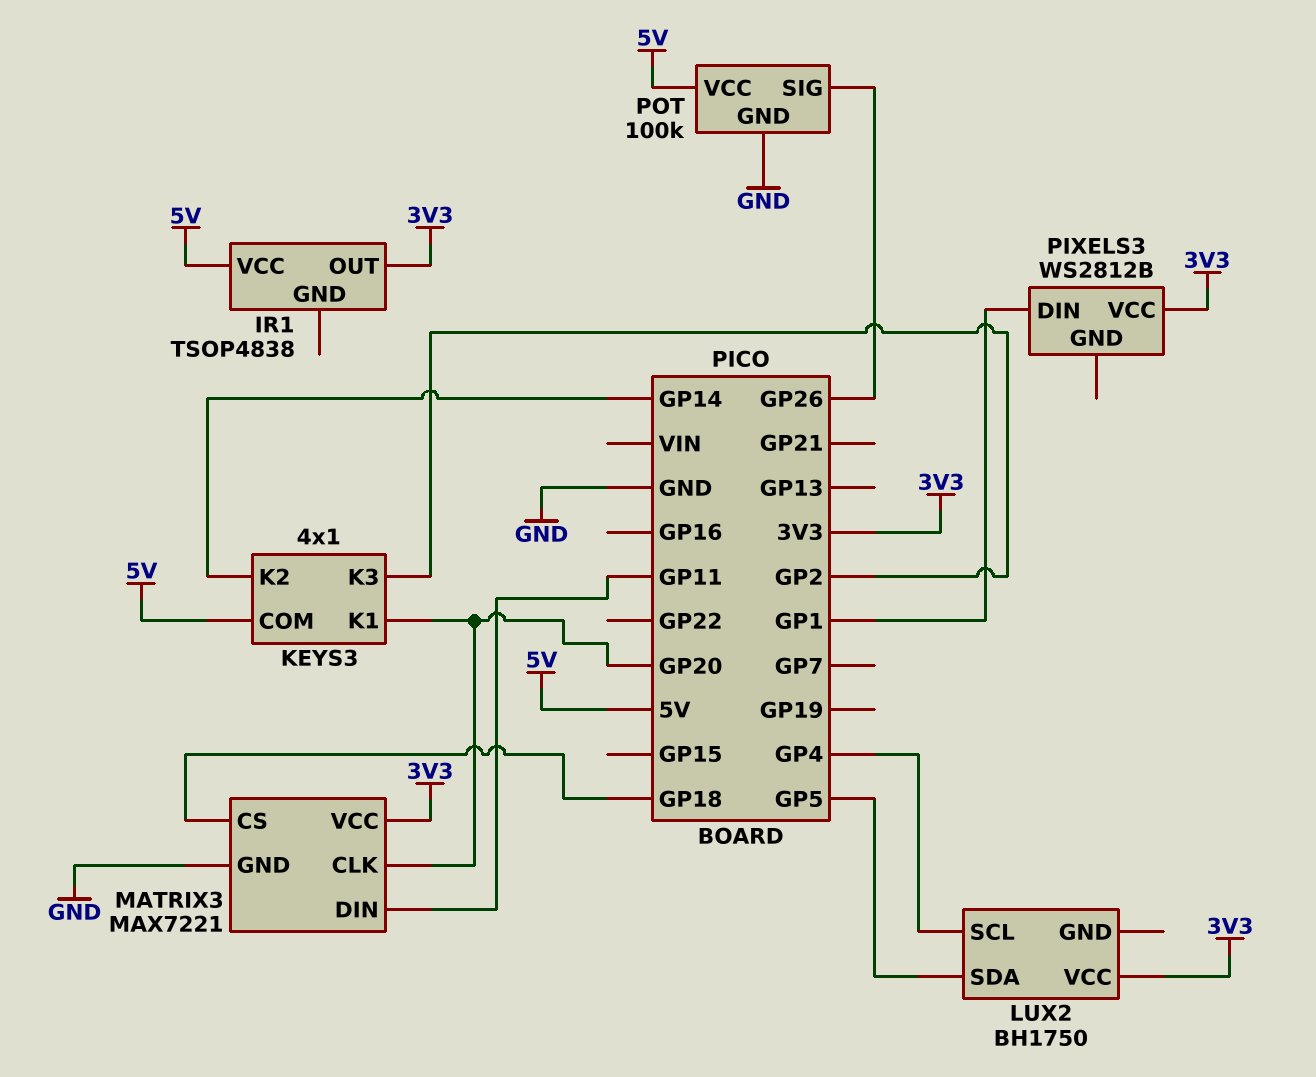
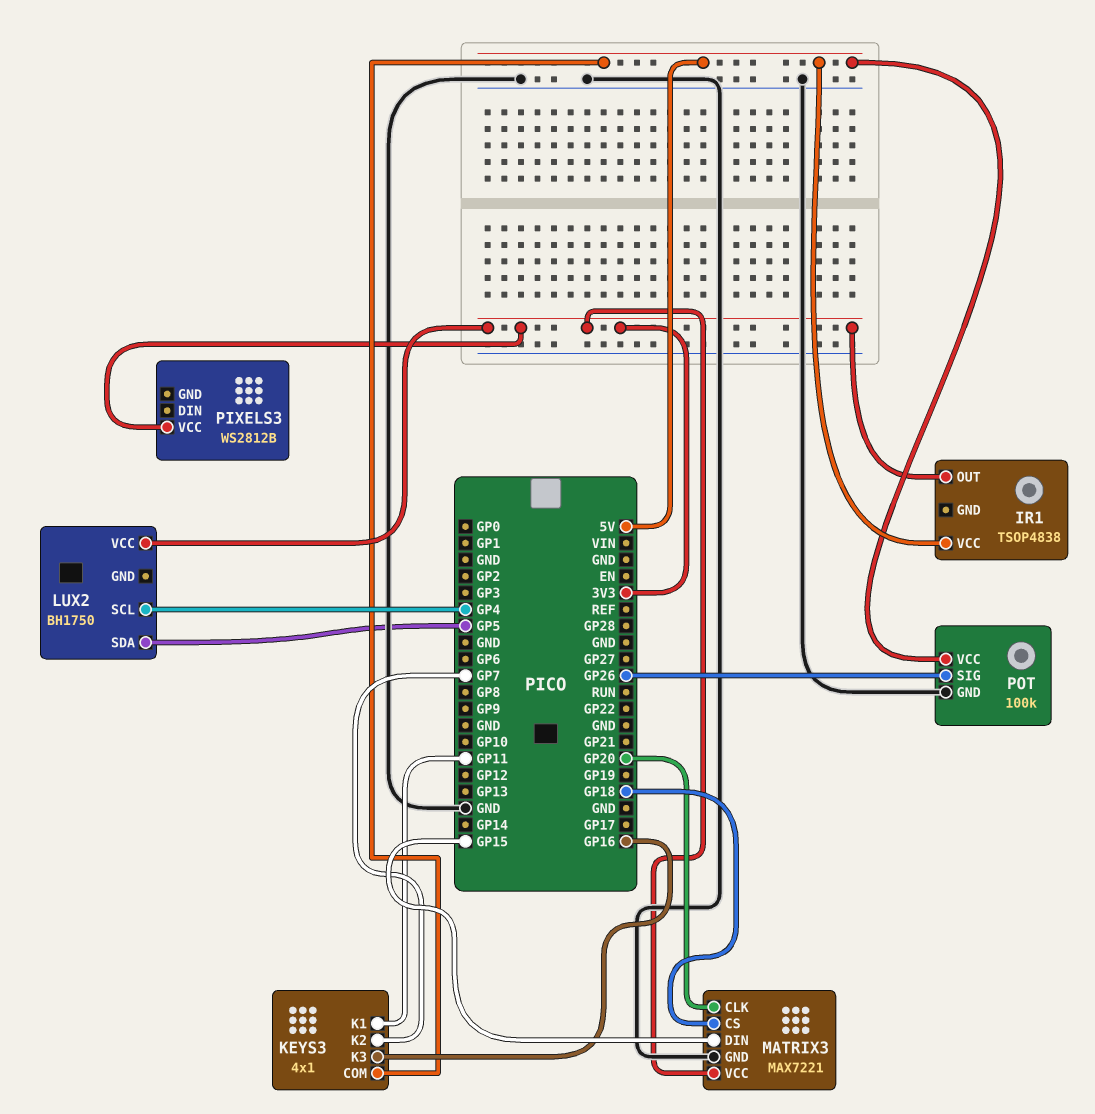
KEYS3 pin K1: GP20 -> GP11
KEYS3 pin K2: GP14 -> GP7
KEYS3 pin K3: GP2 -> GP16
MATRIX3 pin DIN: GP11 -> GP15
PIXELS3 pin DIN: GP1 -> none

